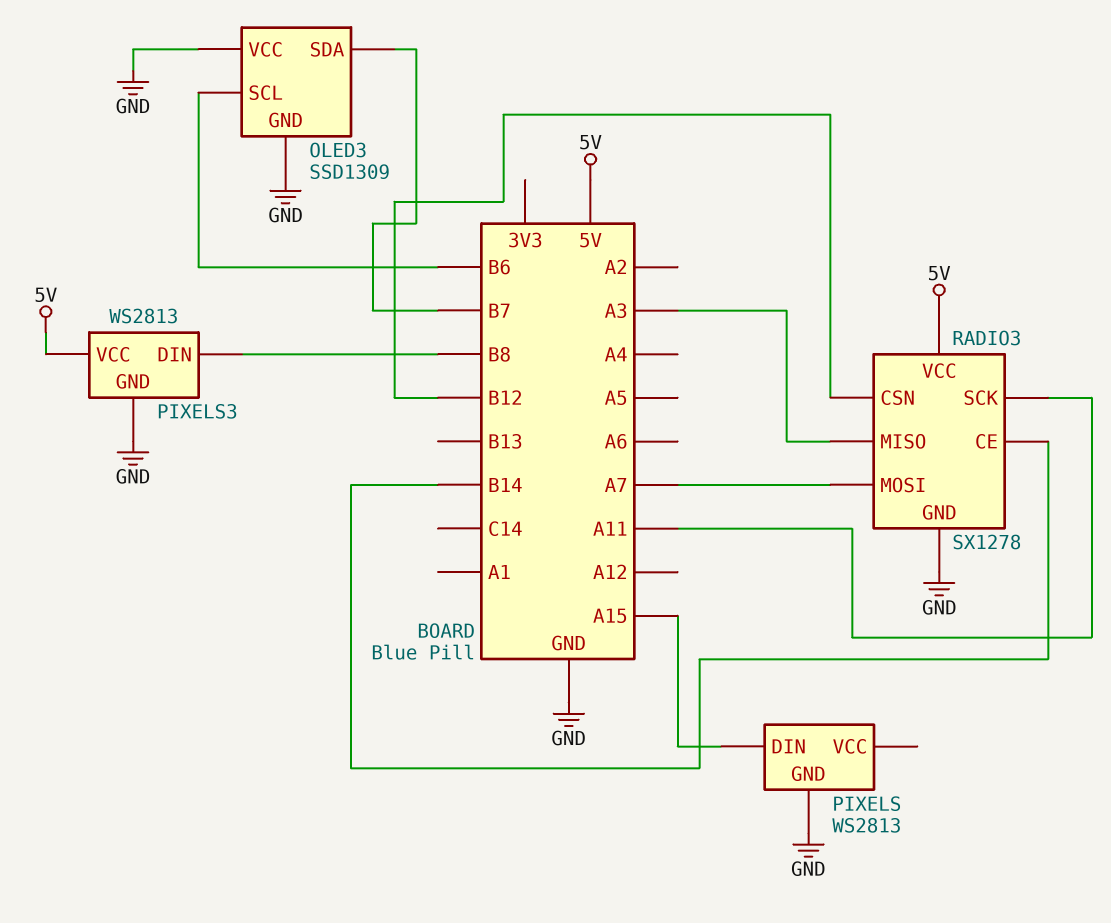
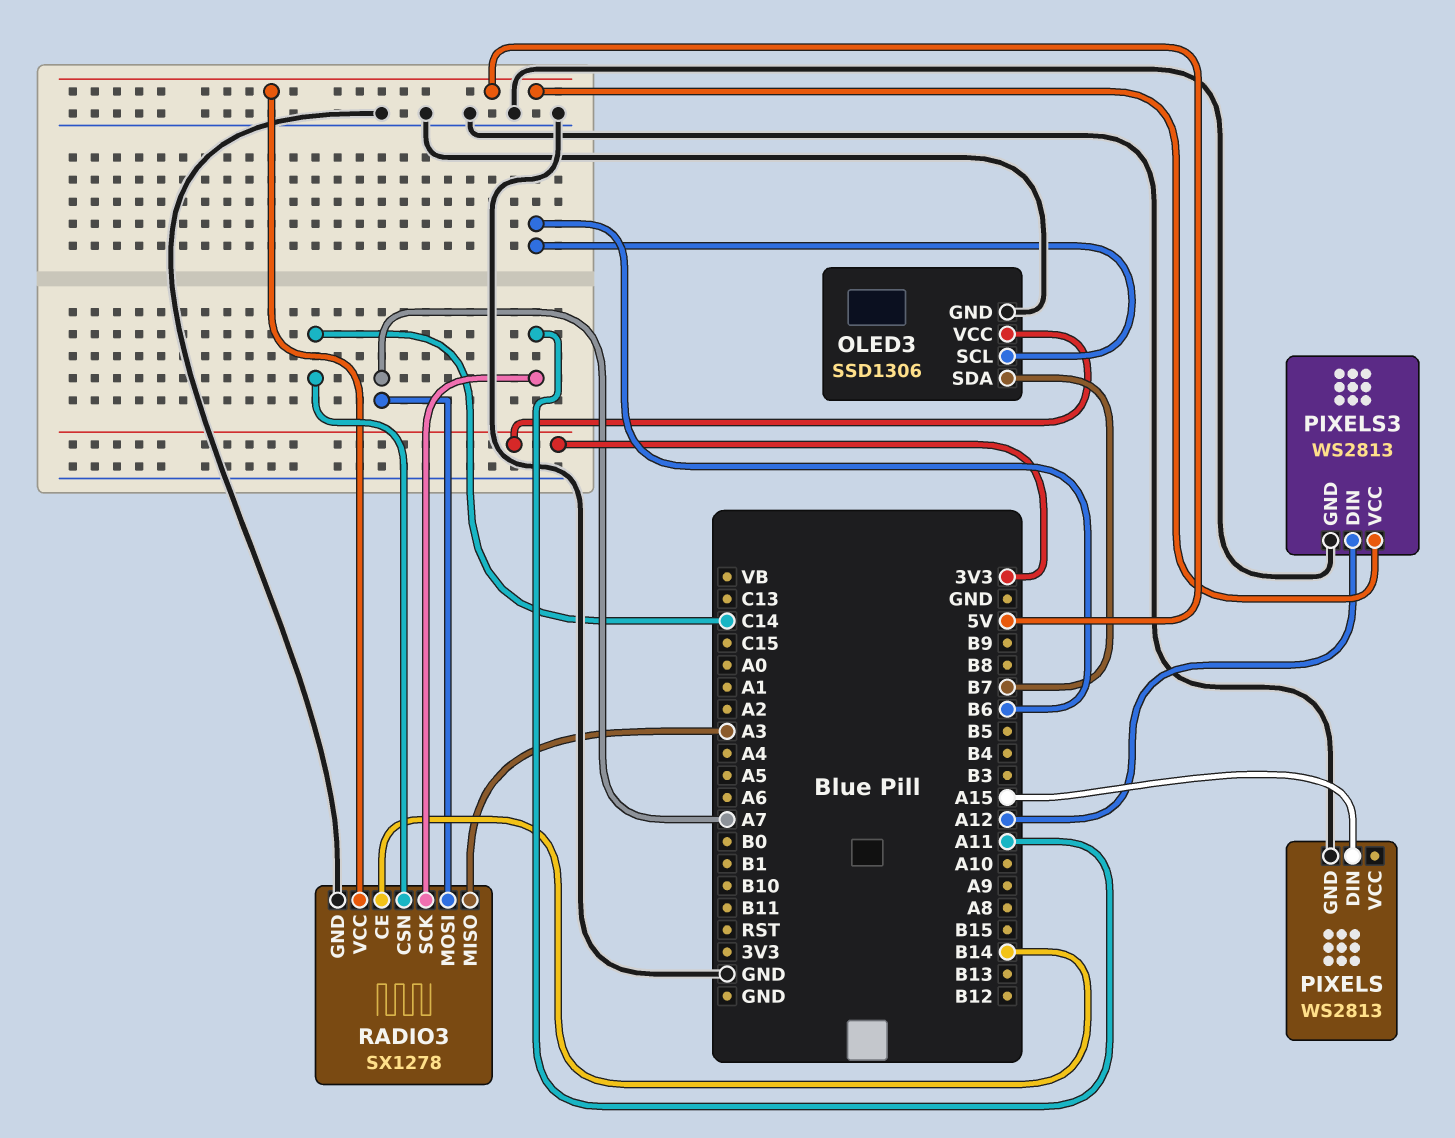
OLED3: SSD1309 -> SSD1306
OLED3 pin VCC: GND -> 3V3
PIXELS3 pin DIN: B8 -> A12
RADIO3 pin CSN: B12 -> C14

